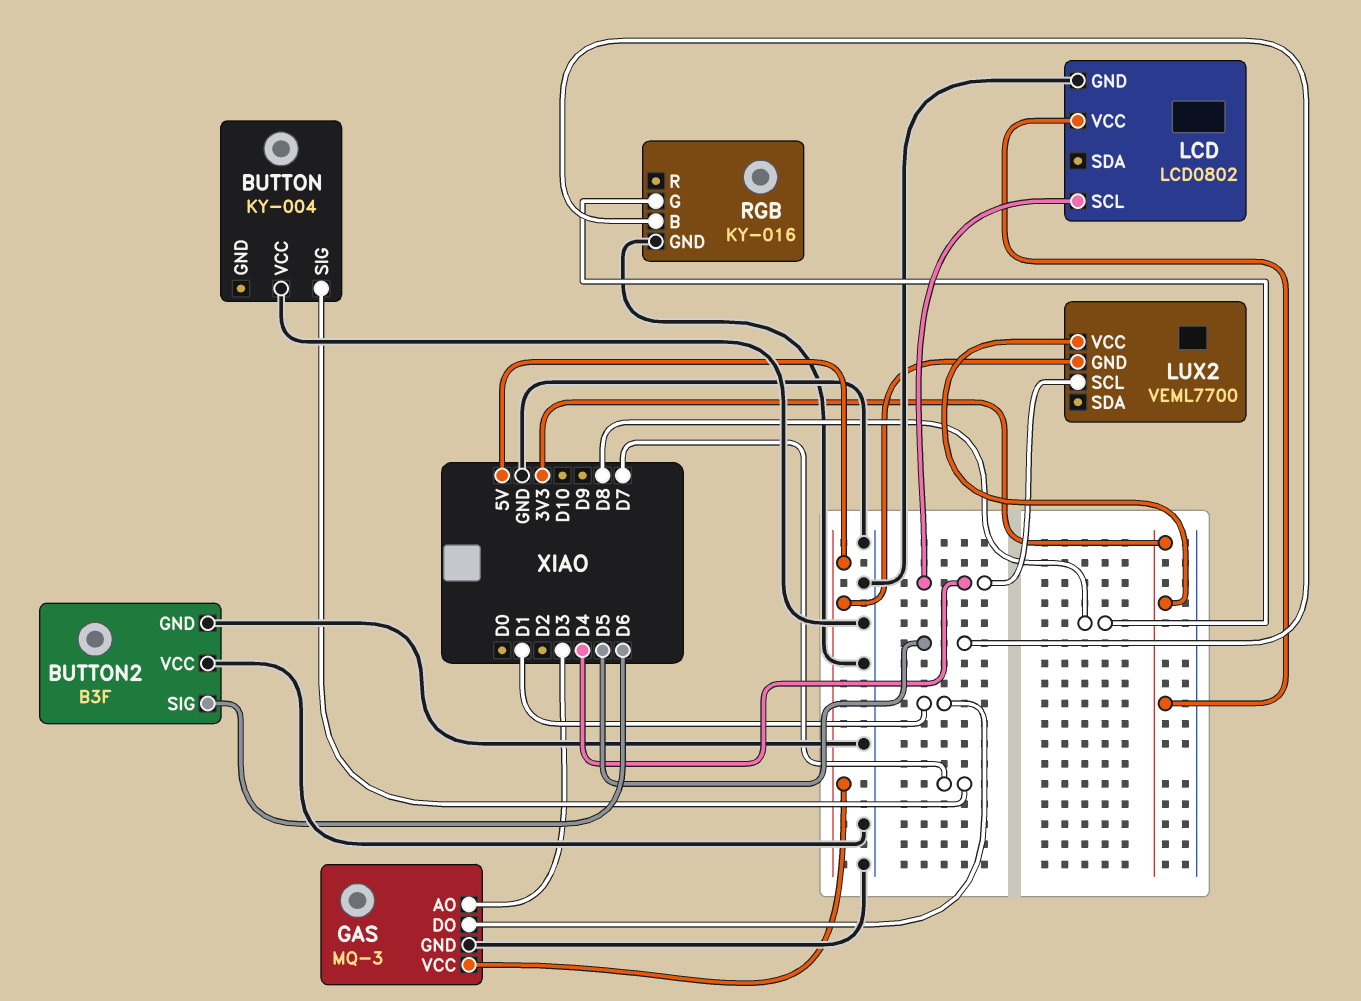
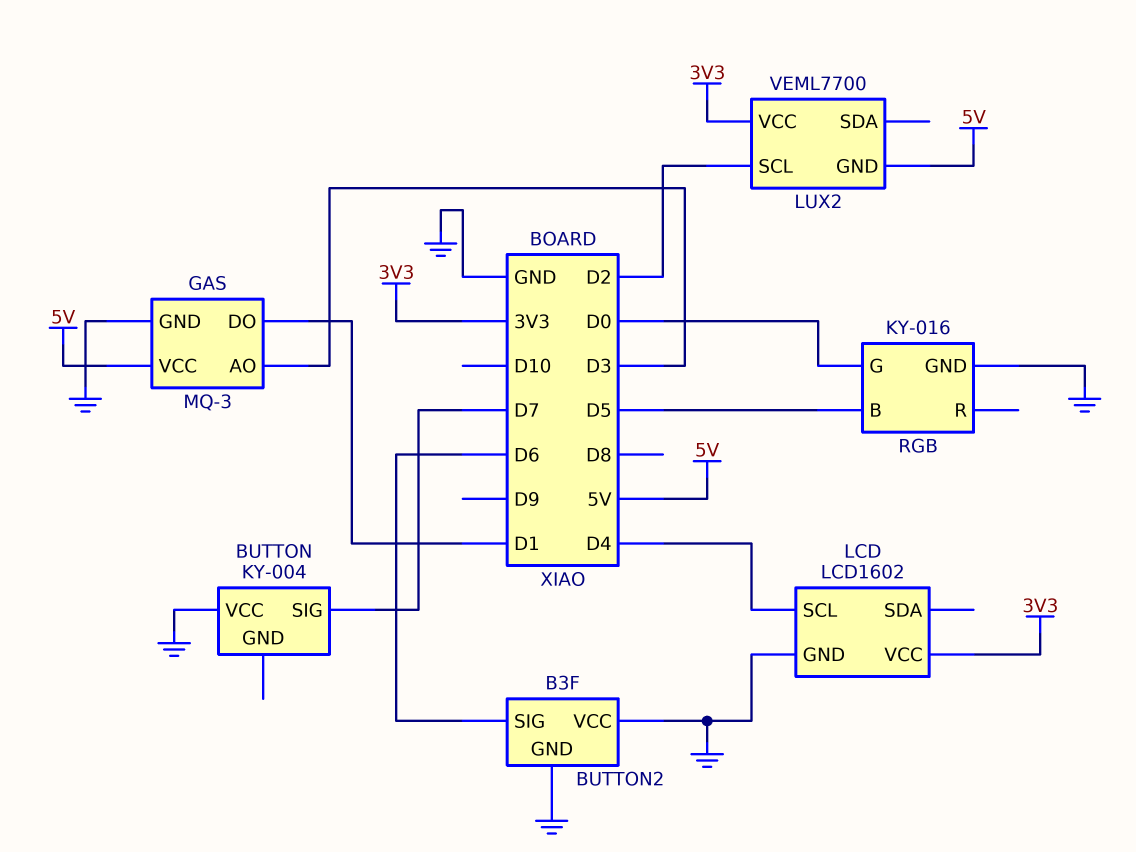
LCD: LCD0802 -> LCD1602
LUX2 pin SCL: D4 -> D2
RGB pin G: D8 -> D0

